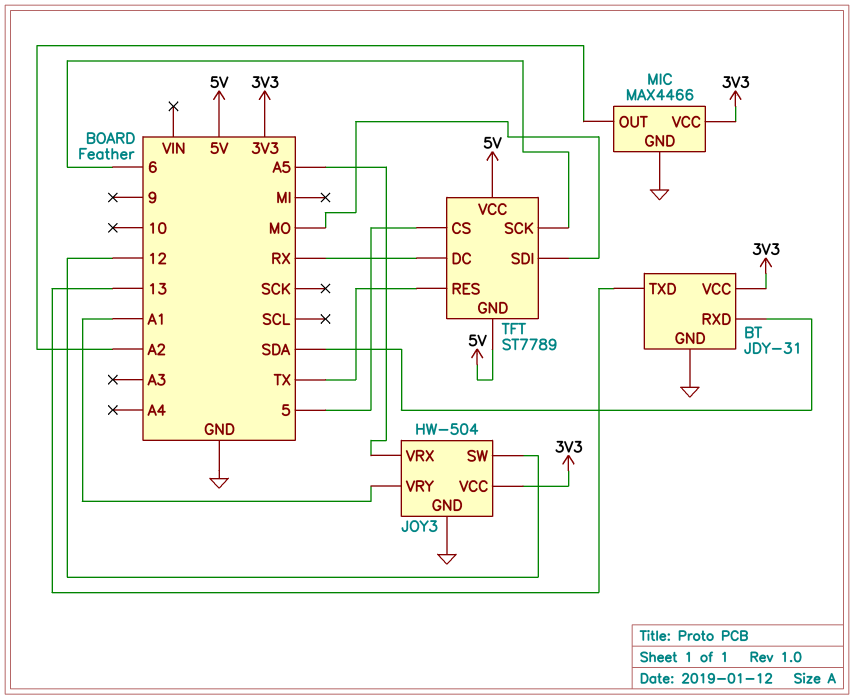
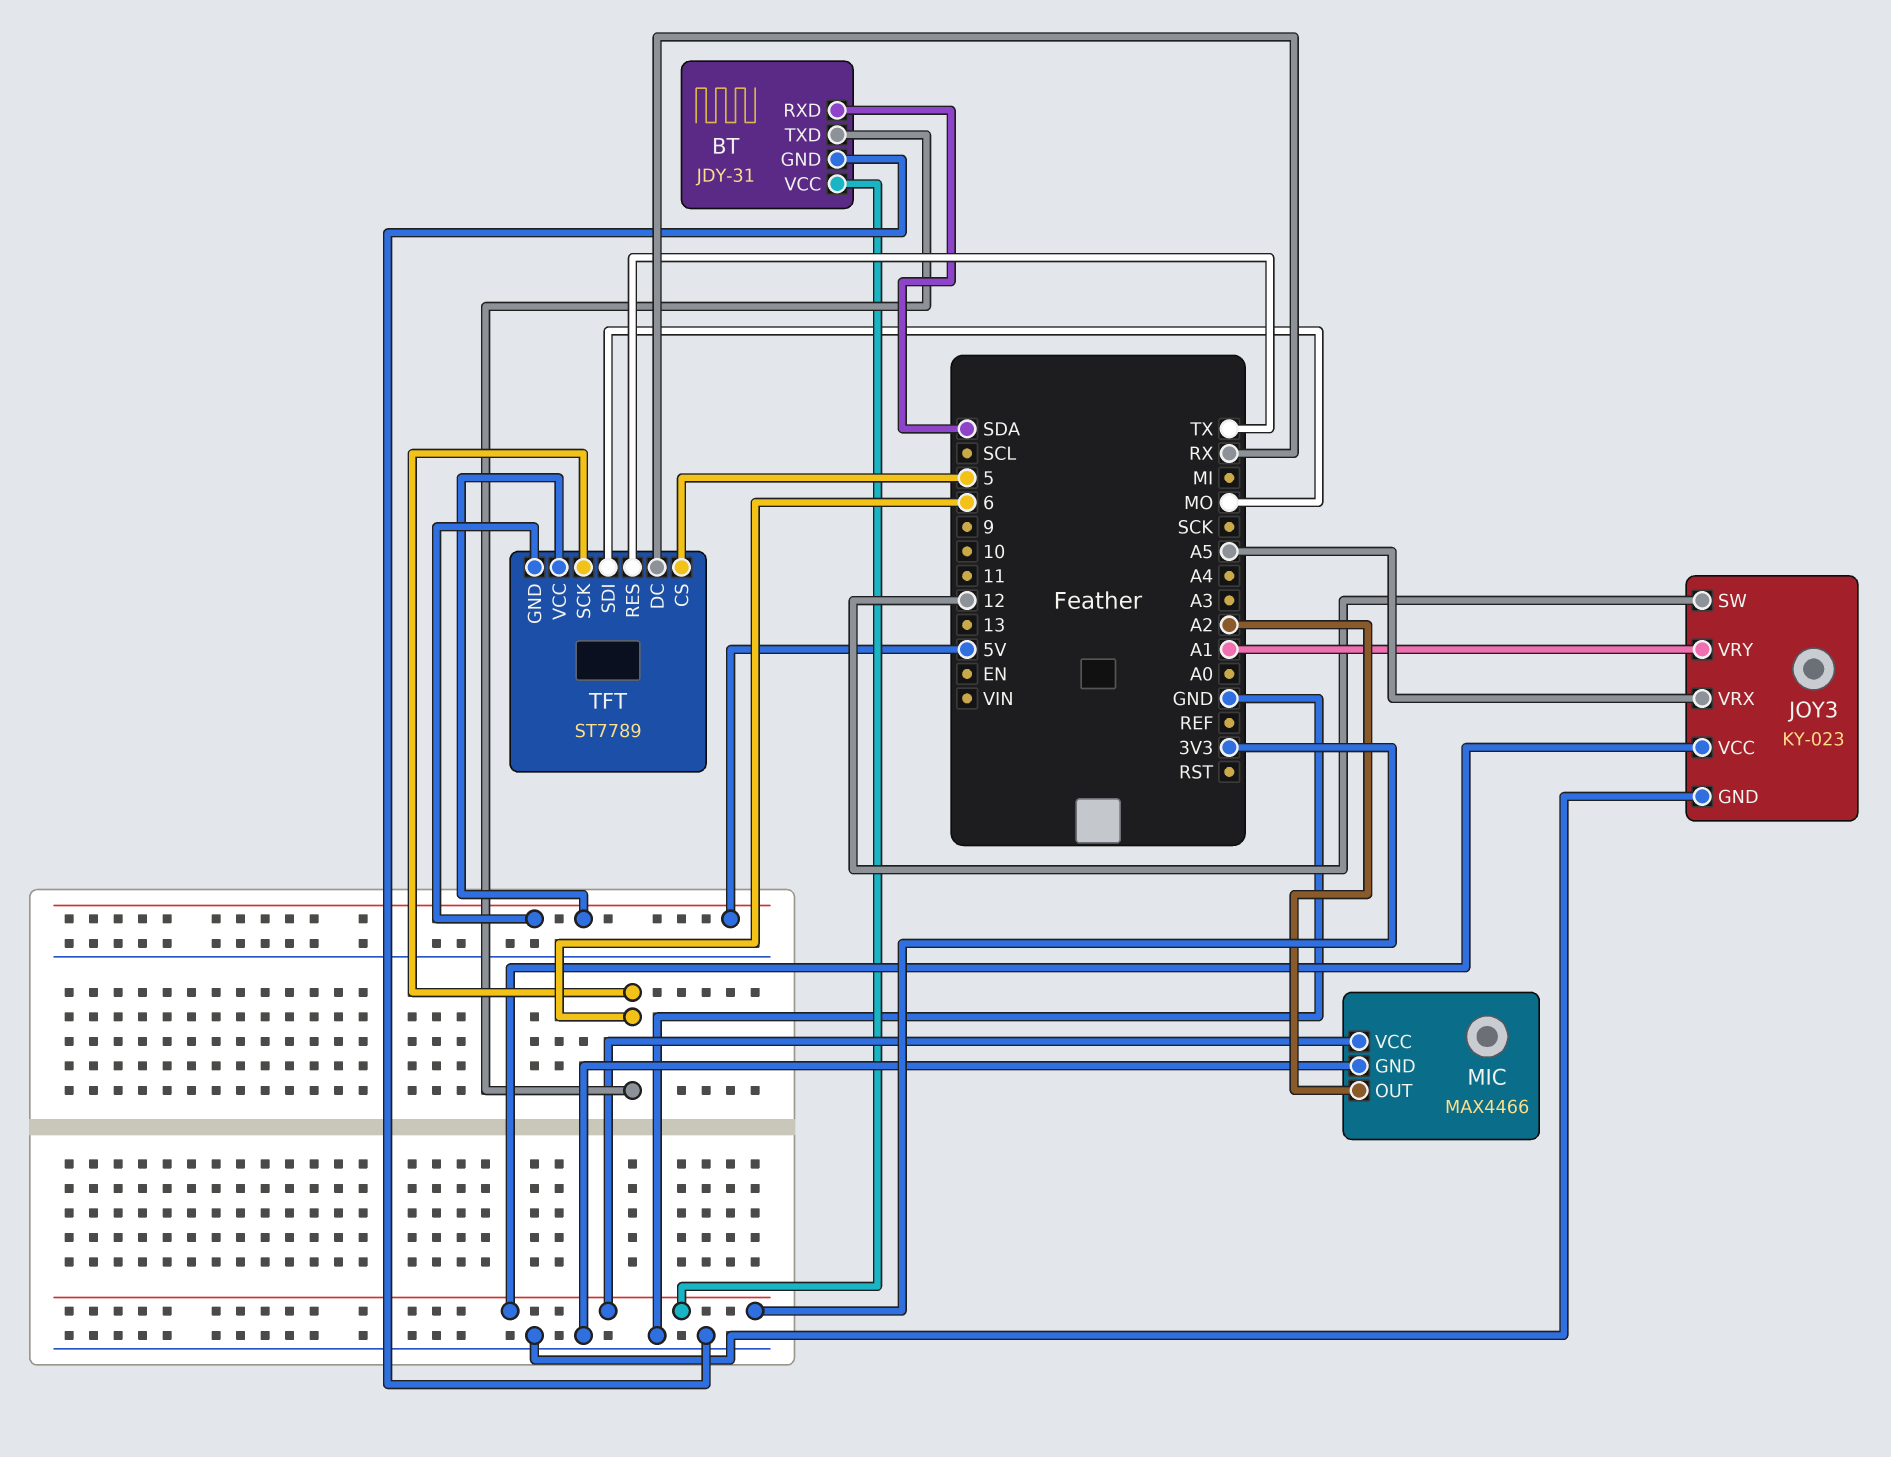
BT pin TXD: 13 -> 6
JOY3: HW-504 -> KY-023

